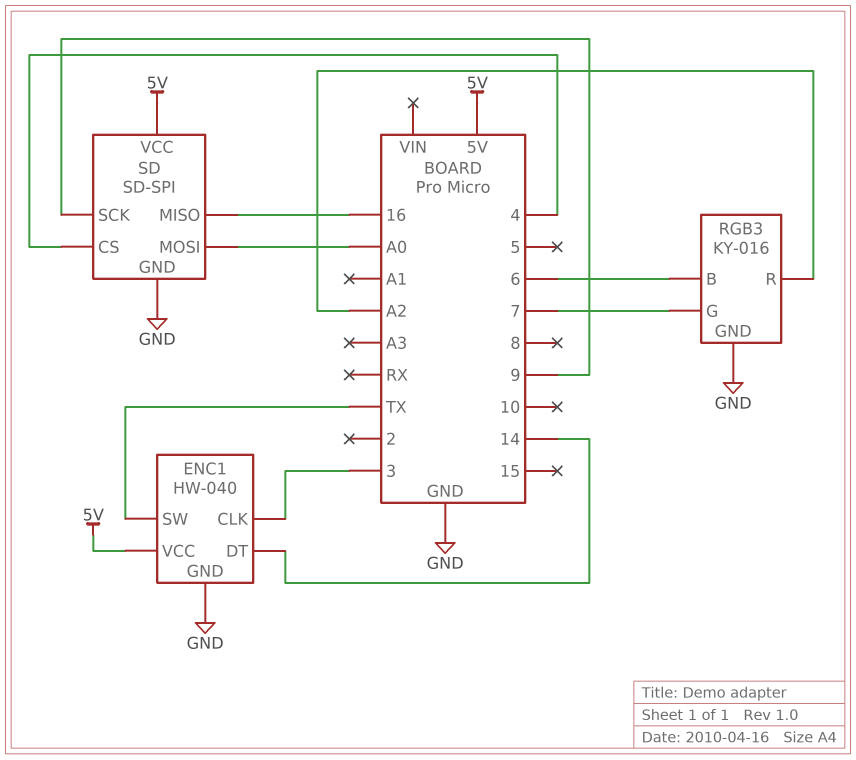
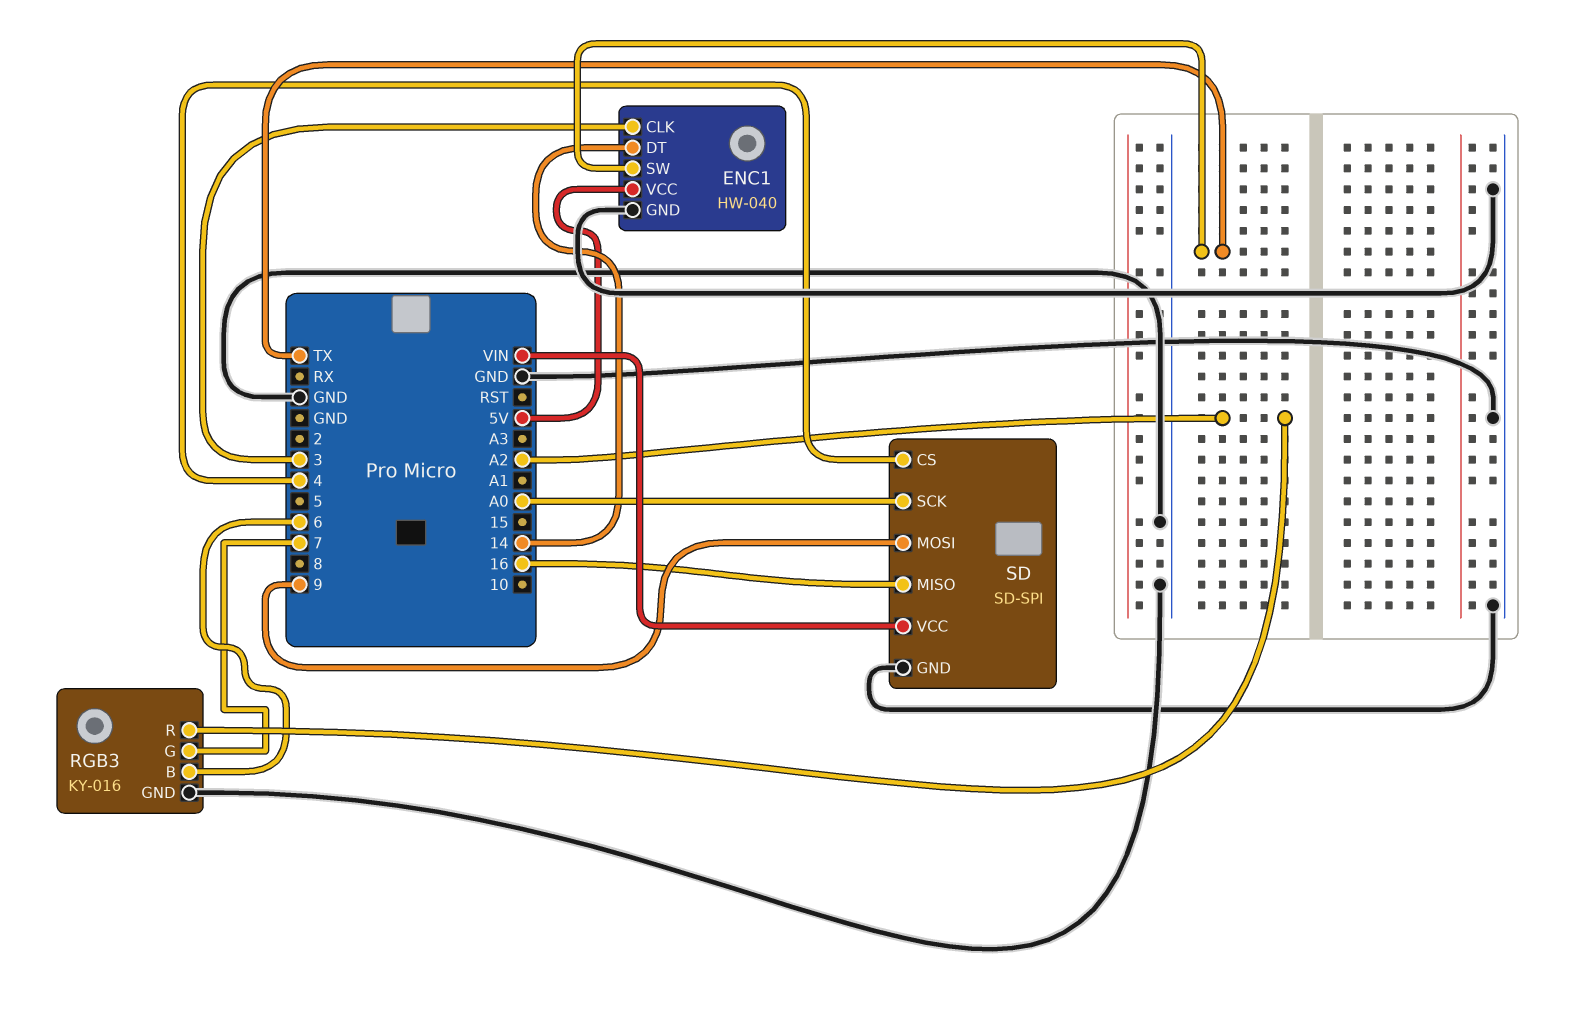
SD pin MOSI: A0 -> 9
SD pin SCK: 9 -> A0
SD pin VCC: 5V -> VIN

